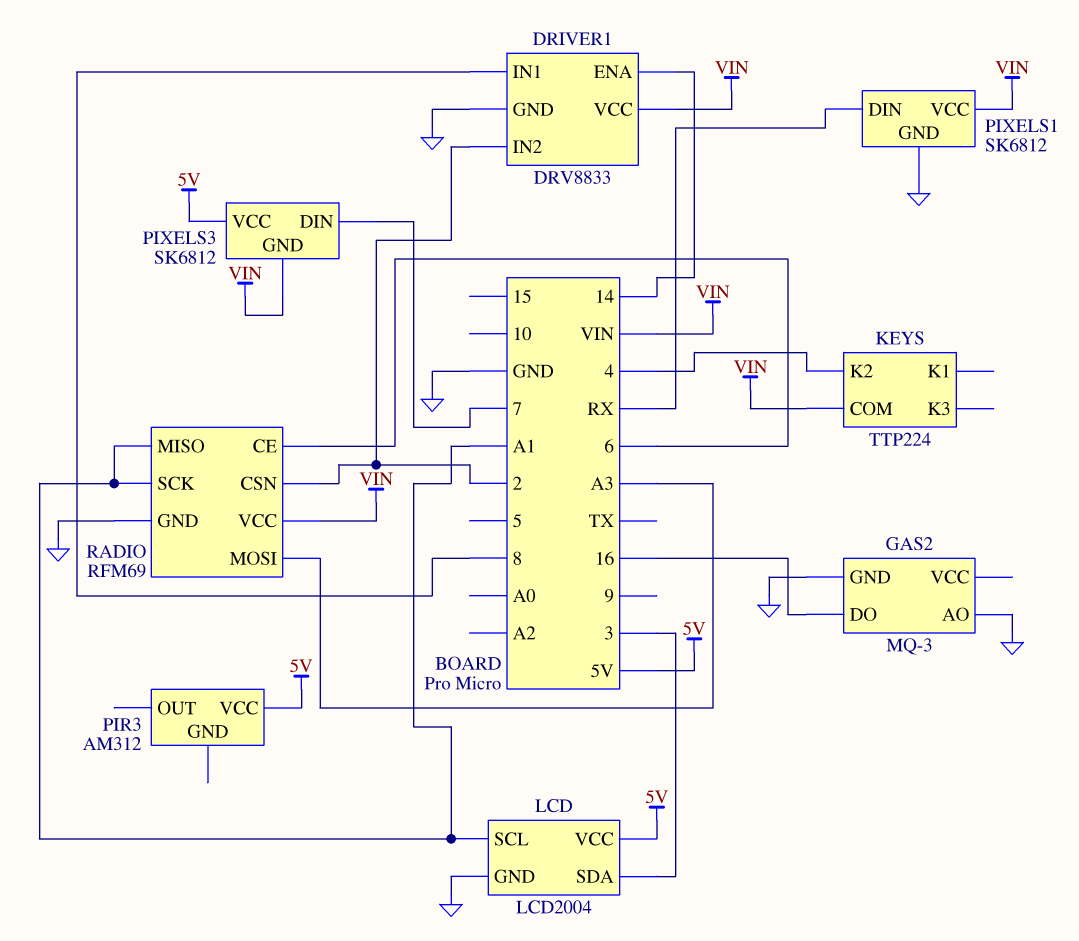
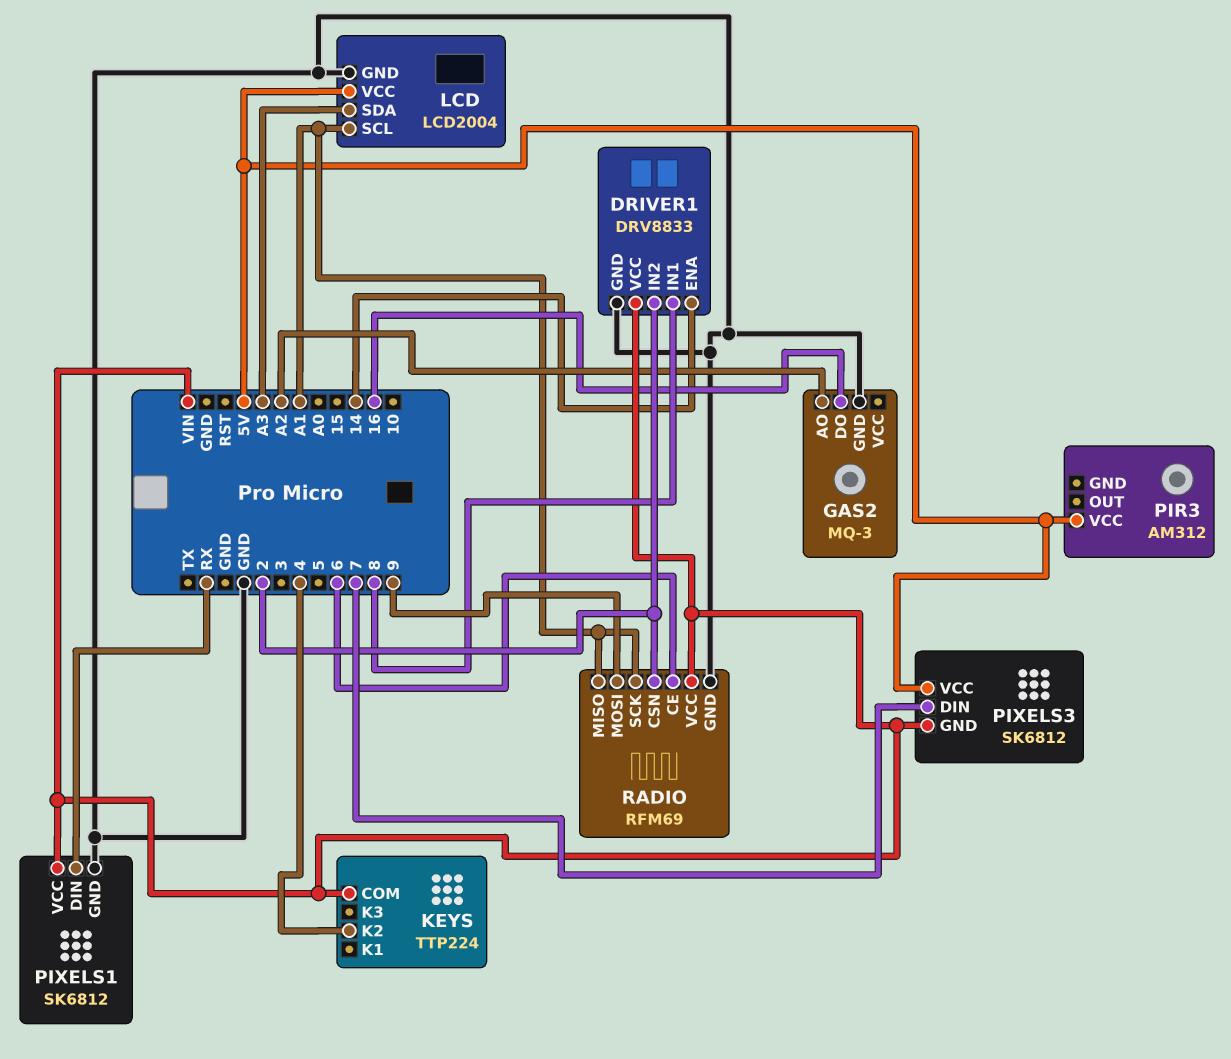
GAS2 pin AO: GND -> A2
LCD pin SDA: 3 -> A3
RADIO pin MOSI: A3 -> 9

